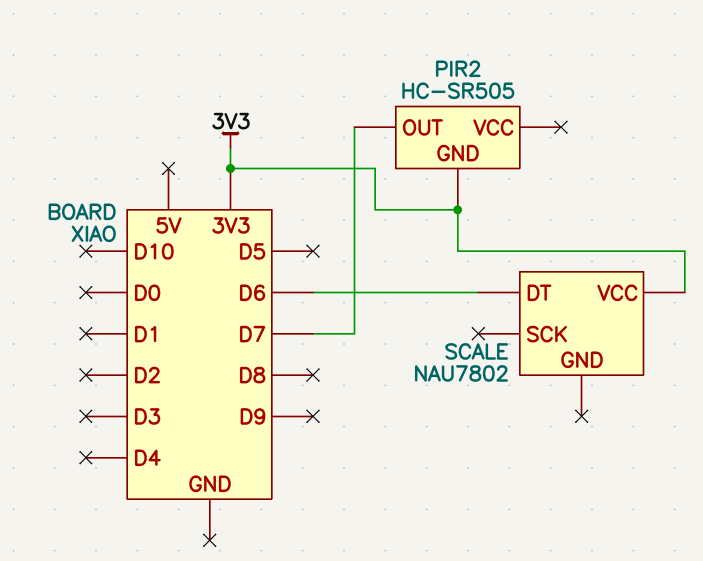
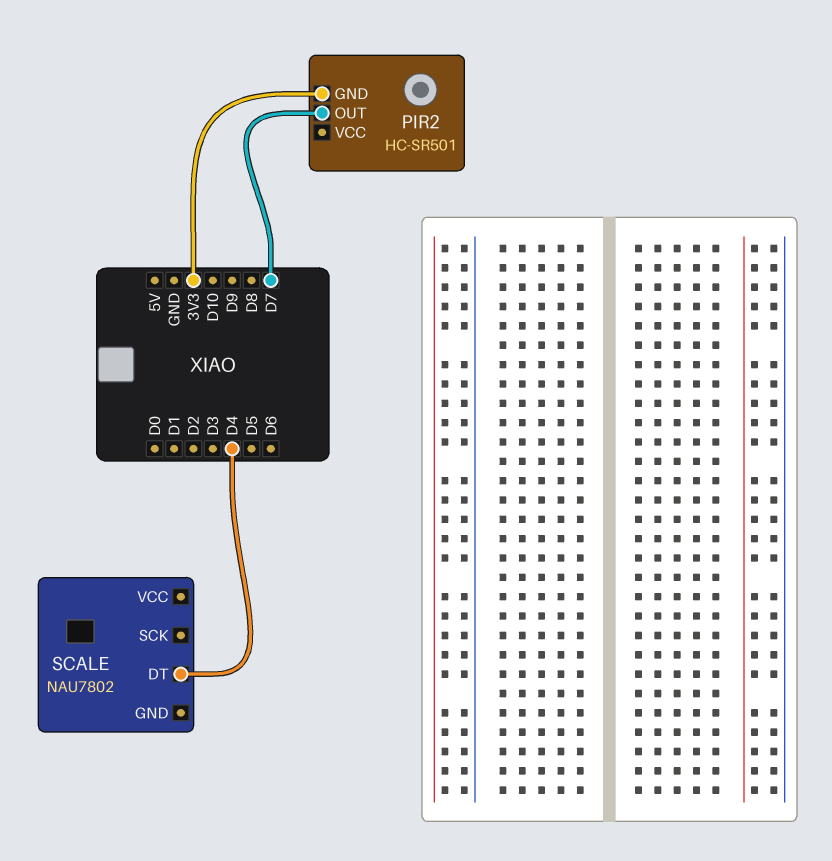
PIR2: HC-SR505 -> HC-SR501
SCALE pin DT: D6 -> D4
SCALE pin VCC: 3V3 -> none

